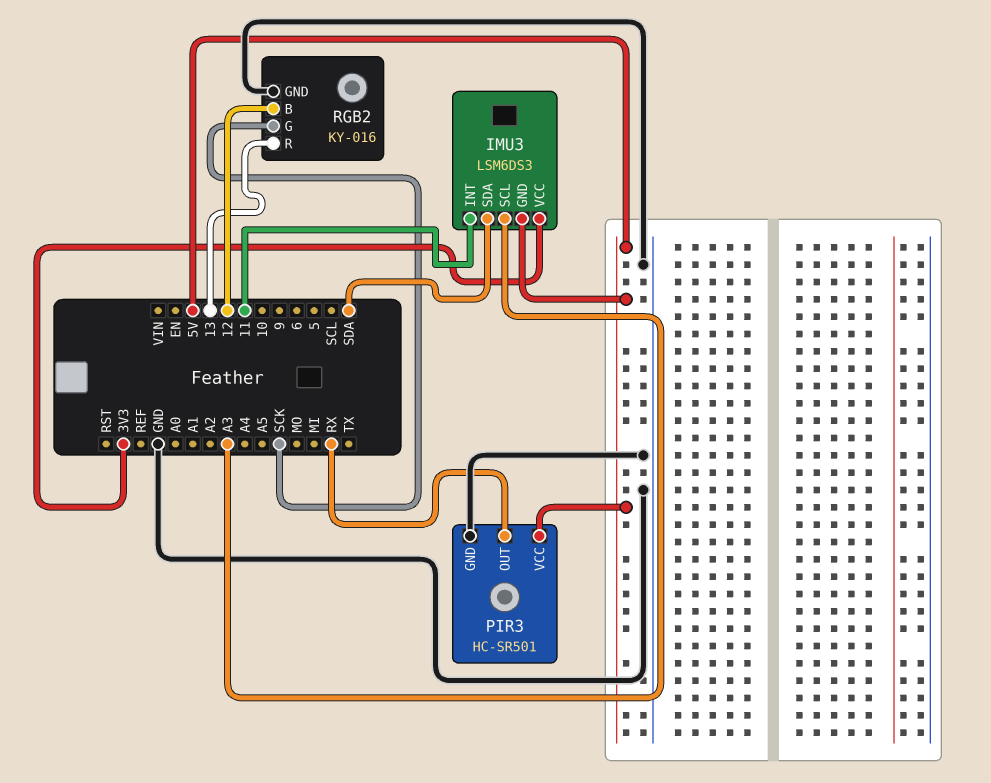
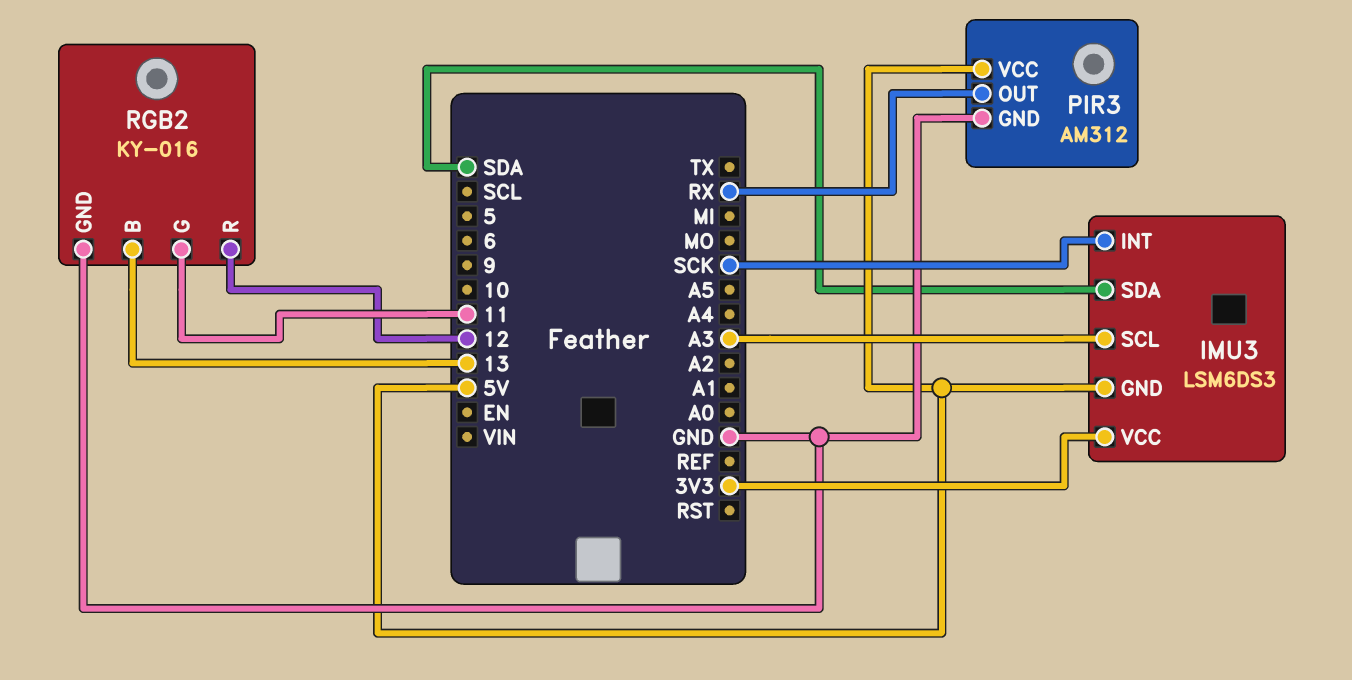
IMU3 pin INT: 11 -> SCK
PIR3: HC-SR501 -> AM312
RGB2 pin B: 12 -> 13
RGB2 pin G: SCK -> 11
RGB2 pin R: 13 -> 12

